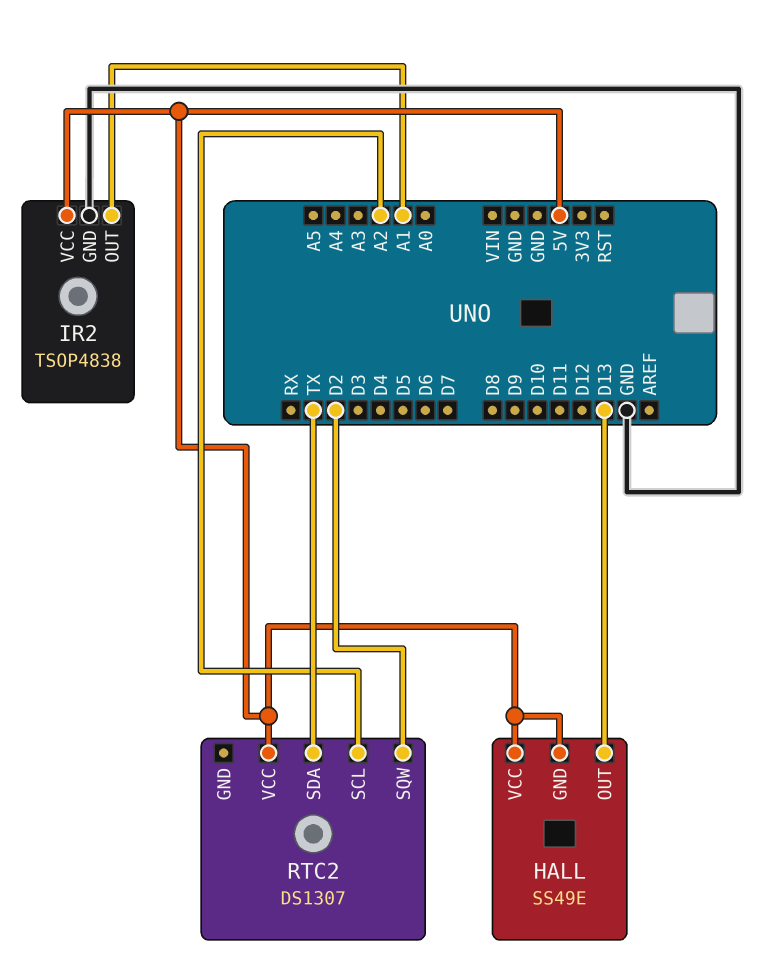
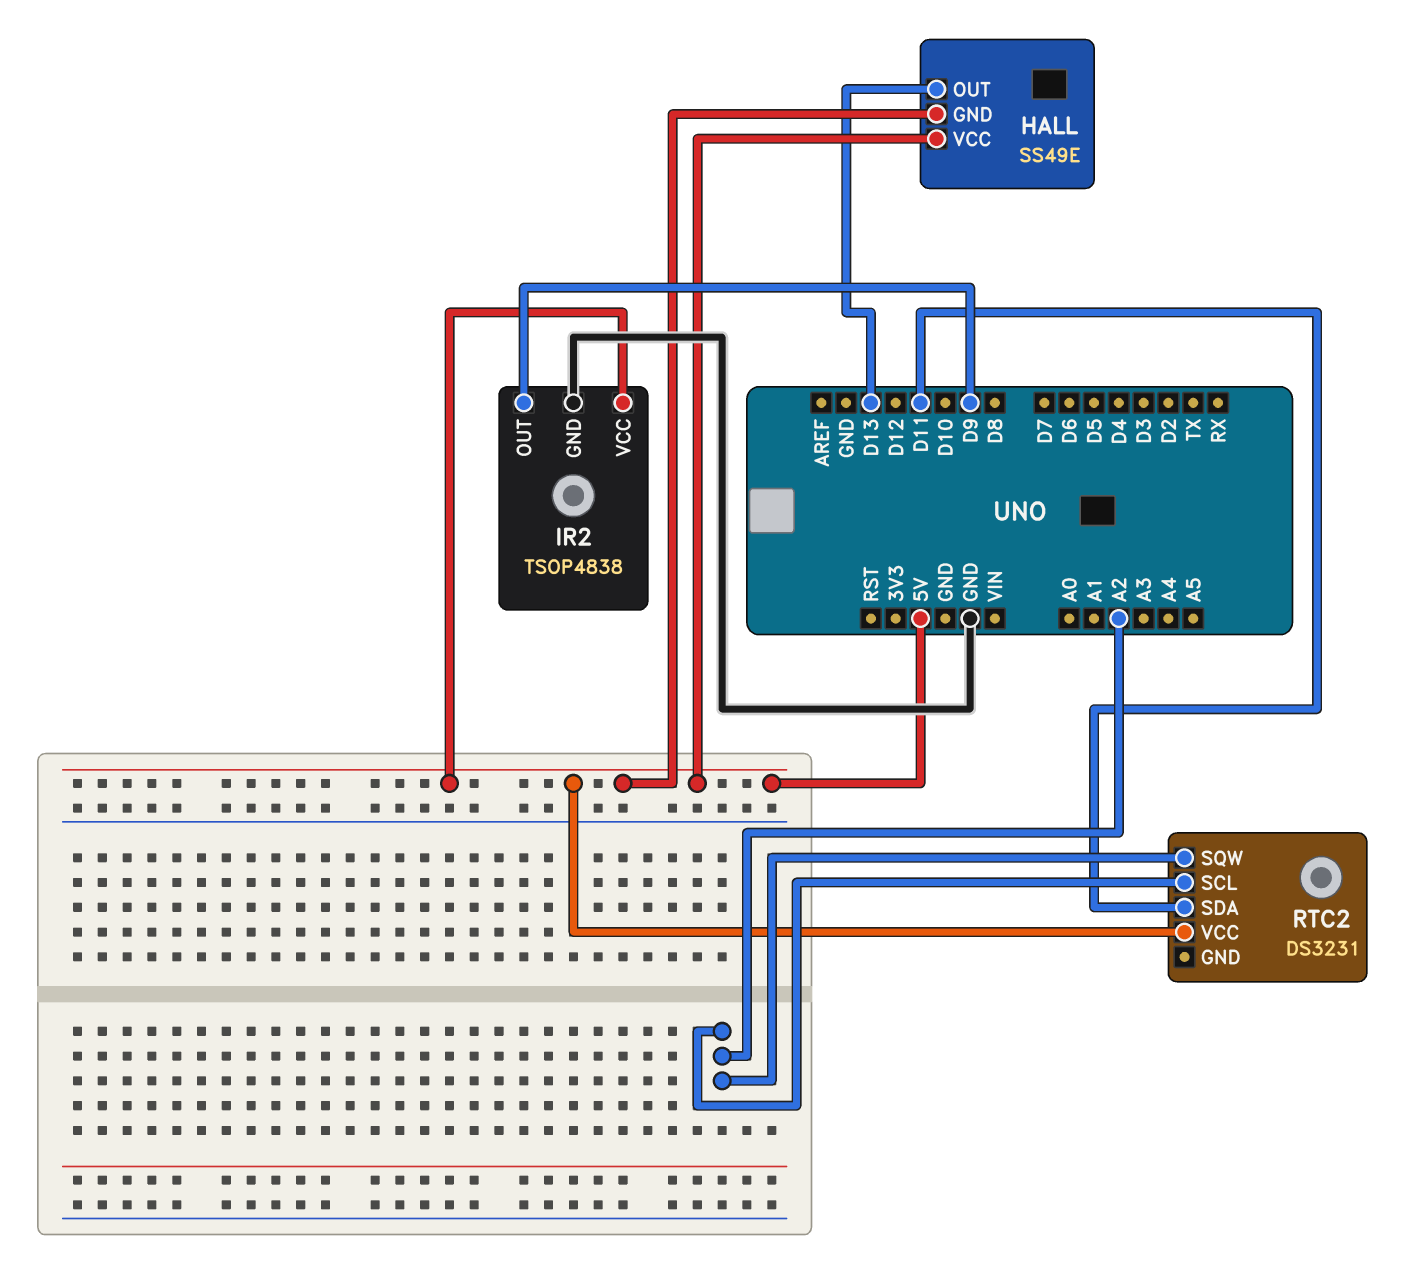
IR2 pin OUT: A1 -> D9
RTC2: DS1307 -> DS3231
RTC2 pin SDA: TX -> D11
RTC2 pin SQW: D2 -> A2

